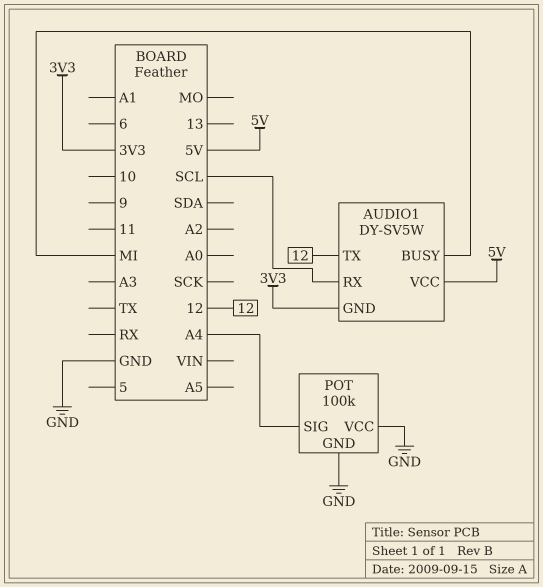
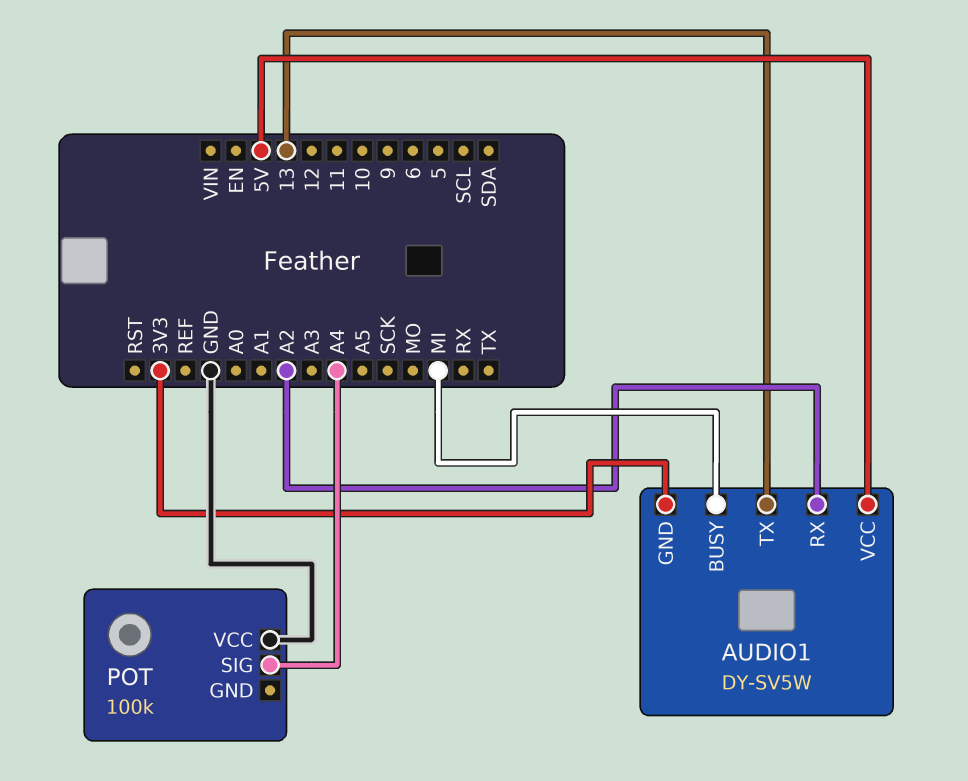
AUDIO1 pin RX: SCL -> A2
AUDIO1 pin TX: 12 -> 13
POT pin GND: GND -> none

